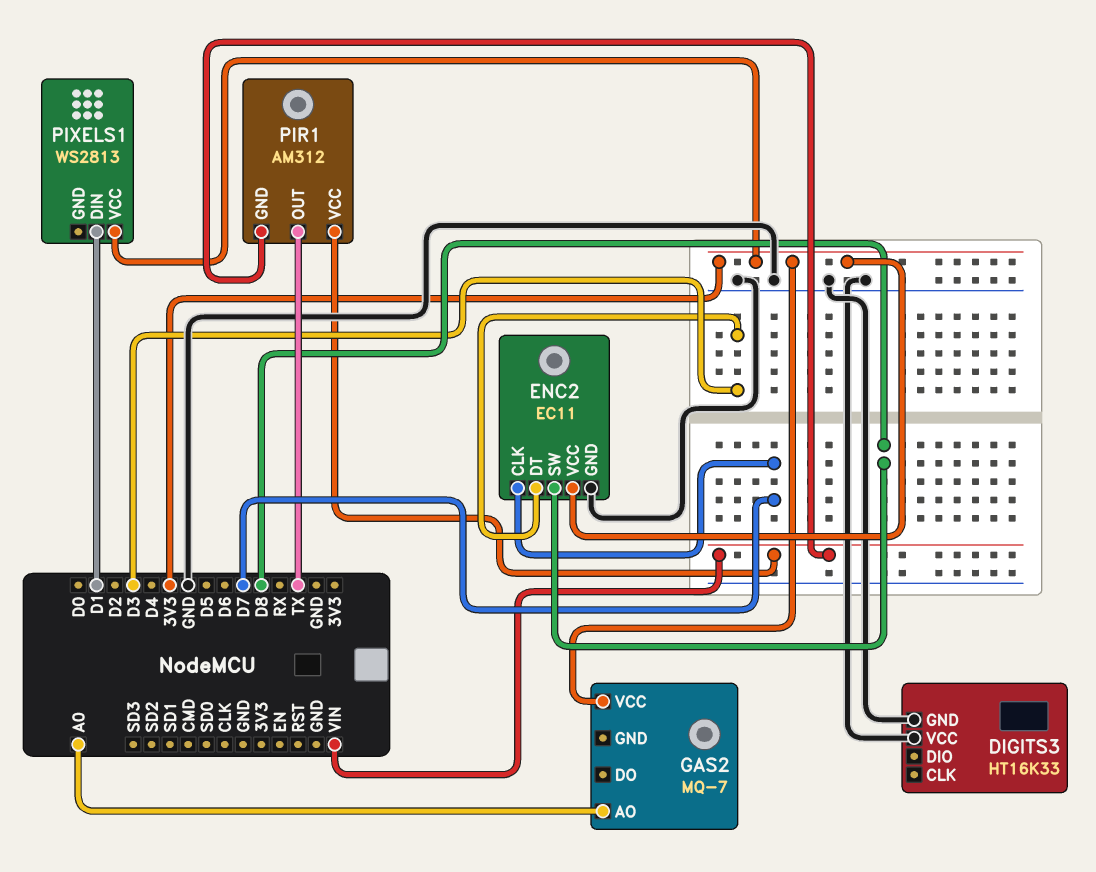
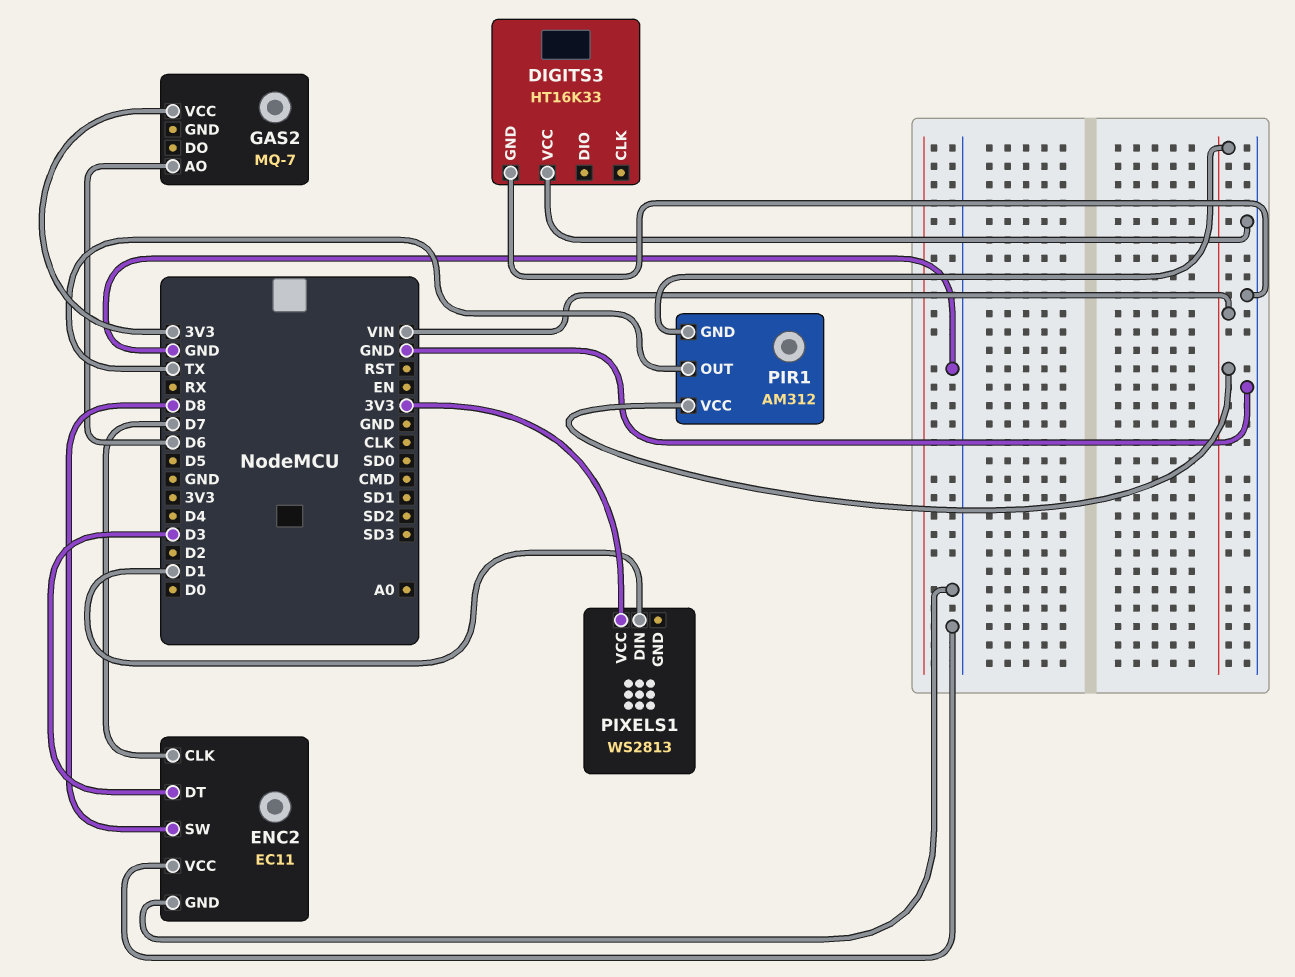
ENC2 pin VCC: 3V3 -> GND
GAS2 pin AO: A0 -> D6

